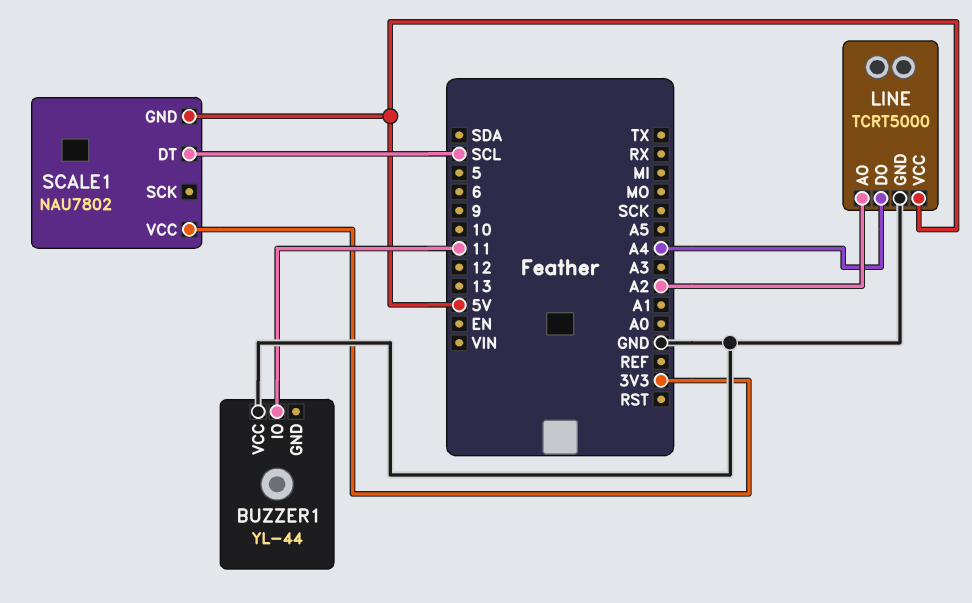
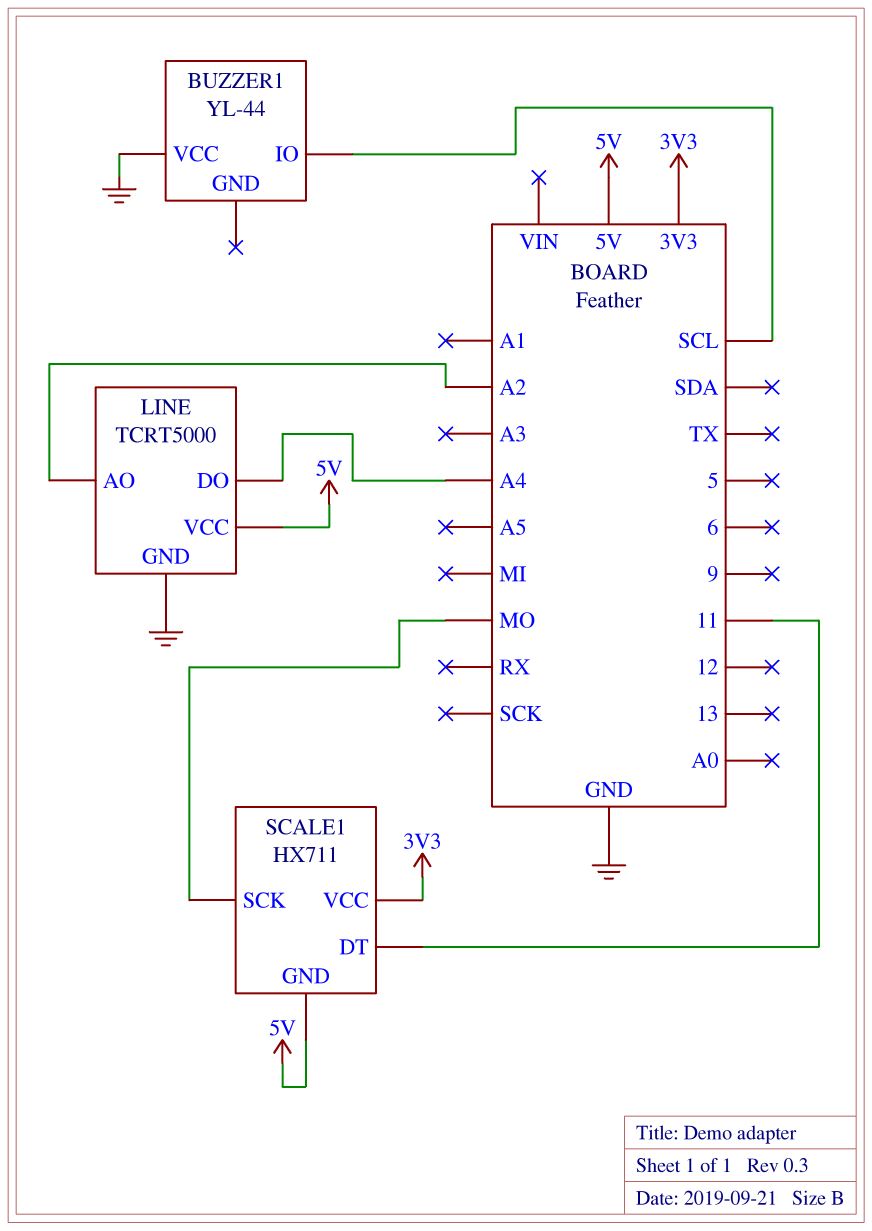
BUZZER1 pin IO: 11 -> SCL
SCALE1: NAU7802 -> HX711
SCALE1 pin DT: SCL -> 11
SCALE1 pin SCK: none -> MO

